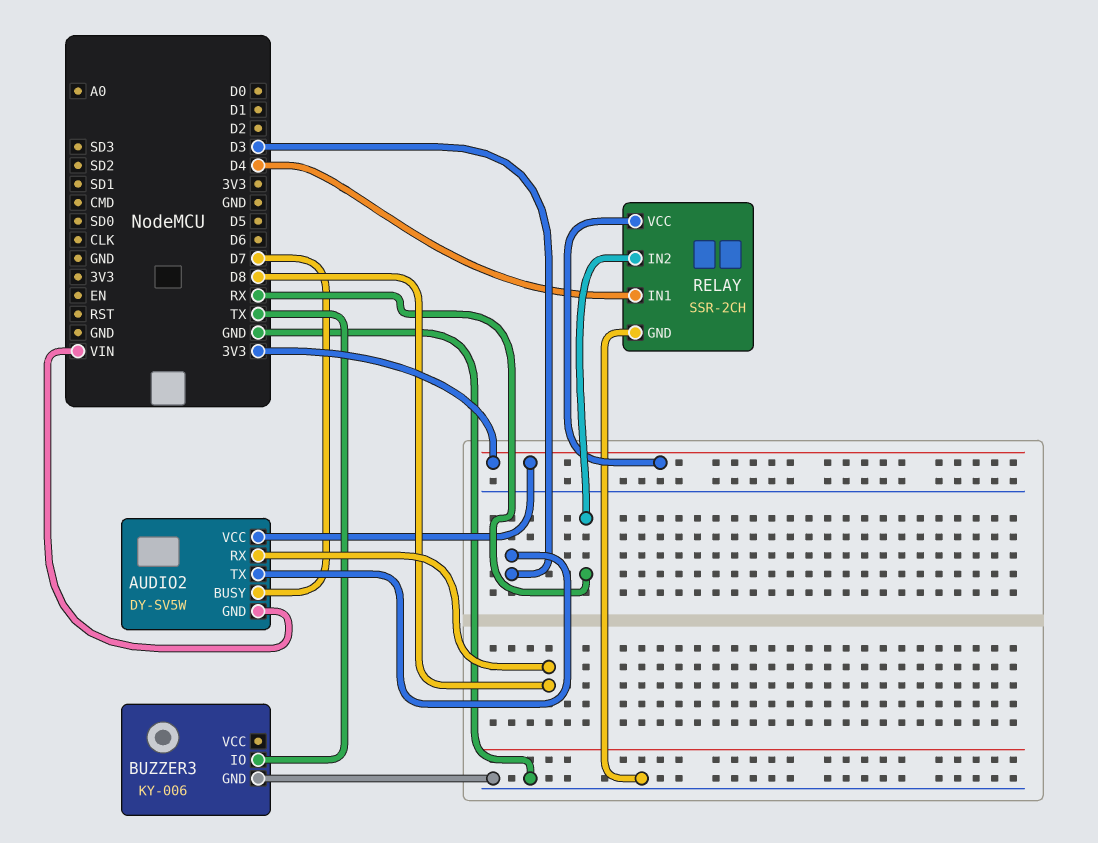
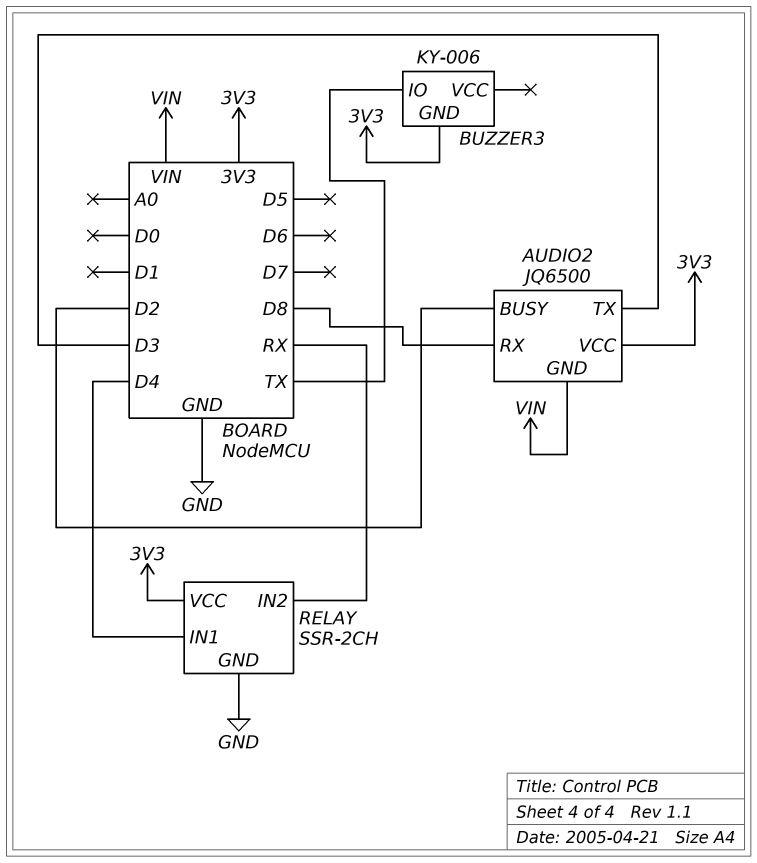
AUDIO2: DY-SV5W -> JQ6500
AUDIO2 pin BUSY: D7 -> D2
BUZZER3 pin GND: GND -> 3V3

